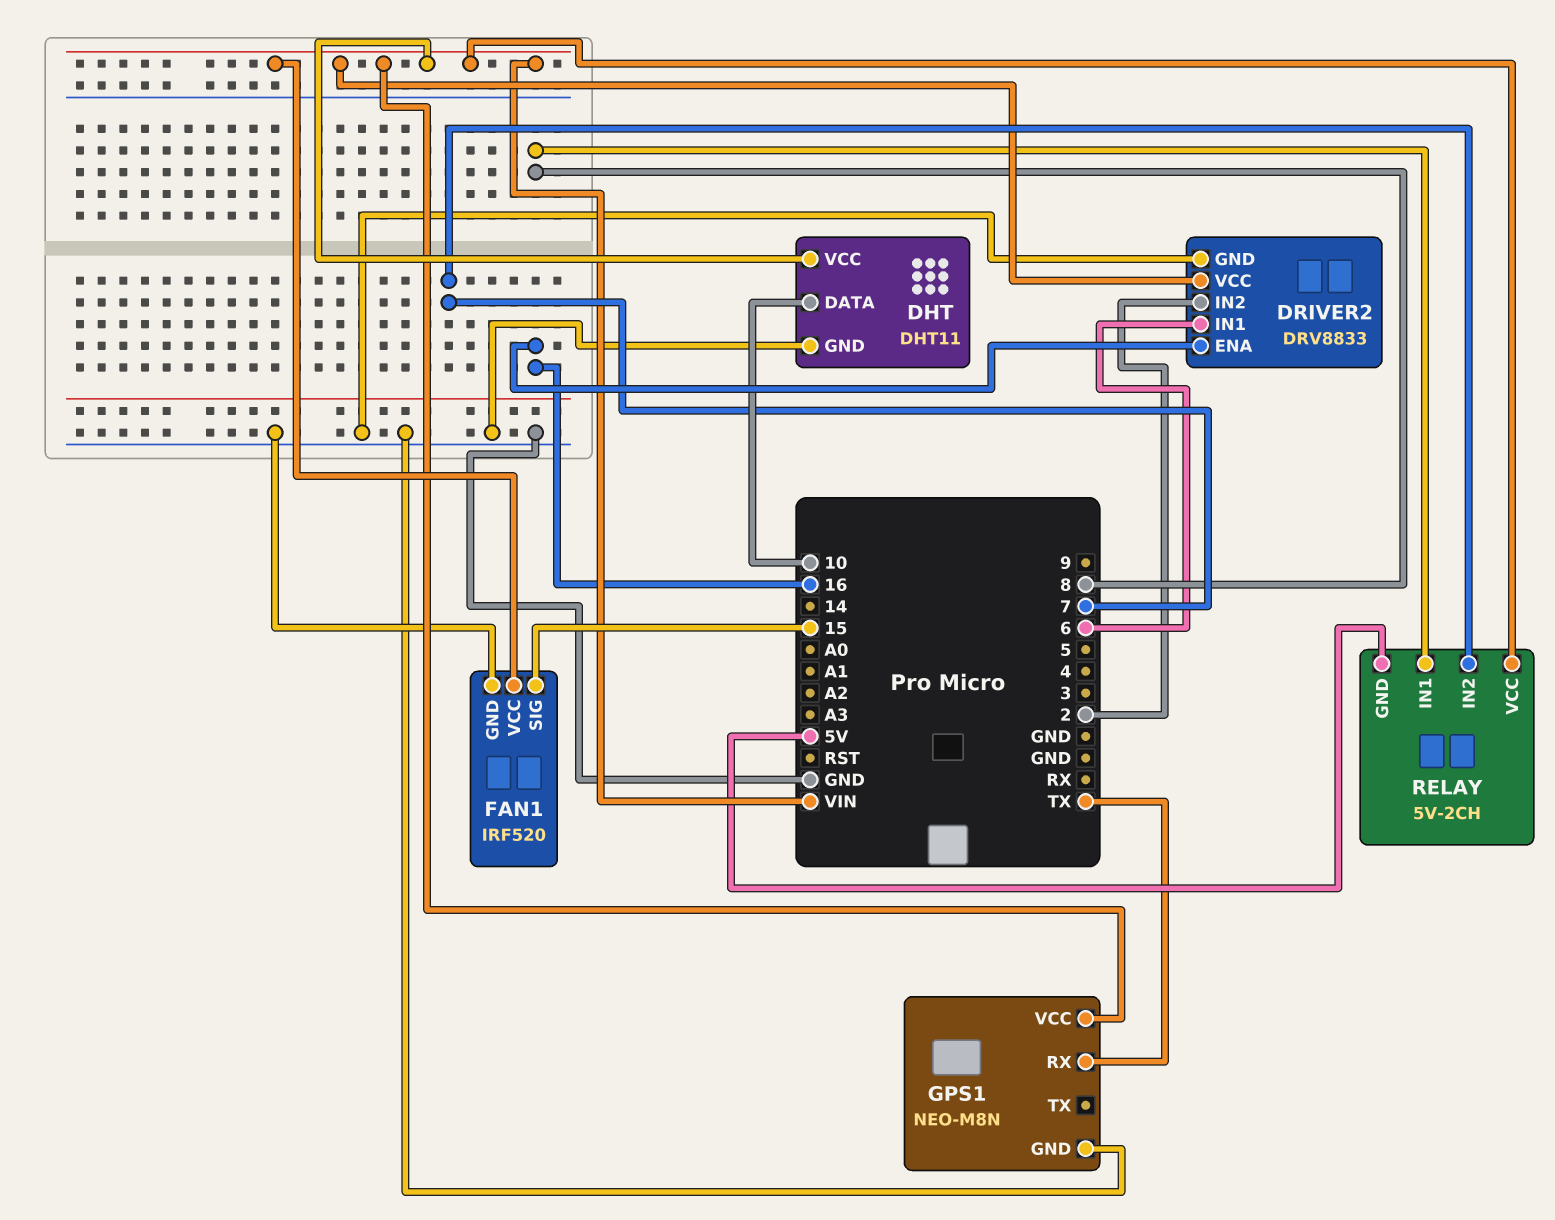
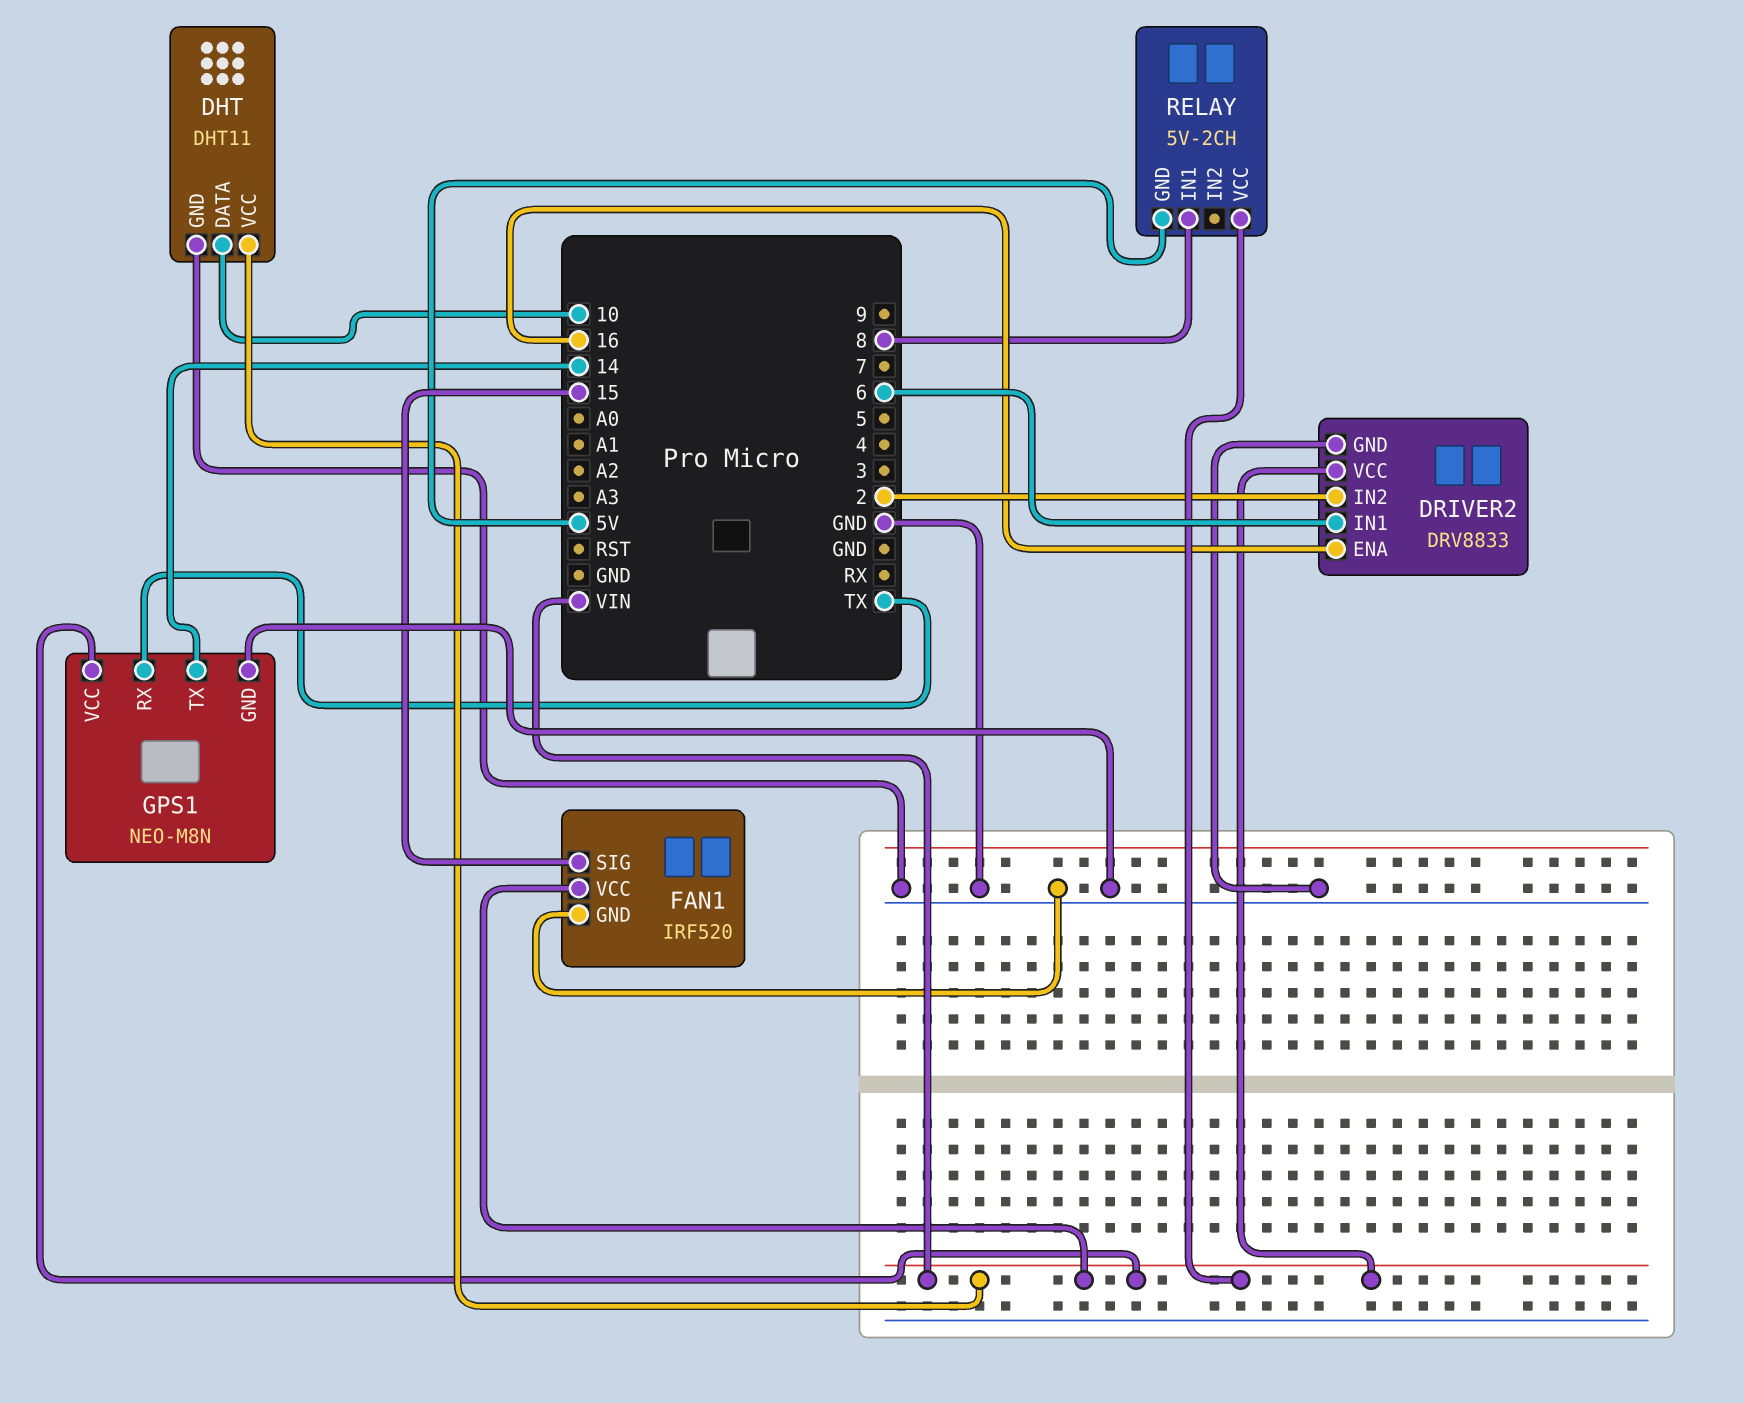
GPS1 pin TX: none -> 14
RELAY pin IN2: 7 -> none

